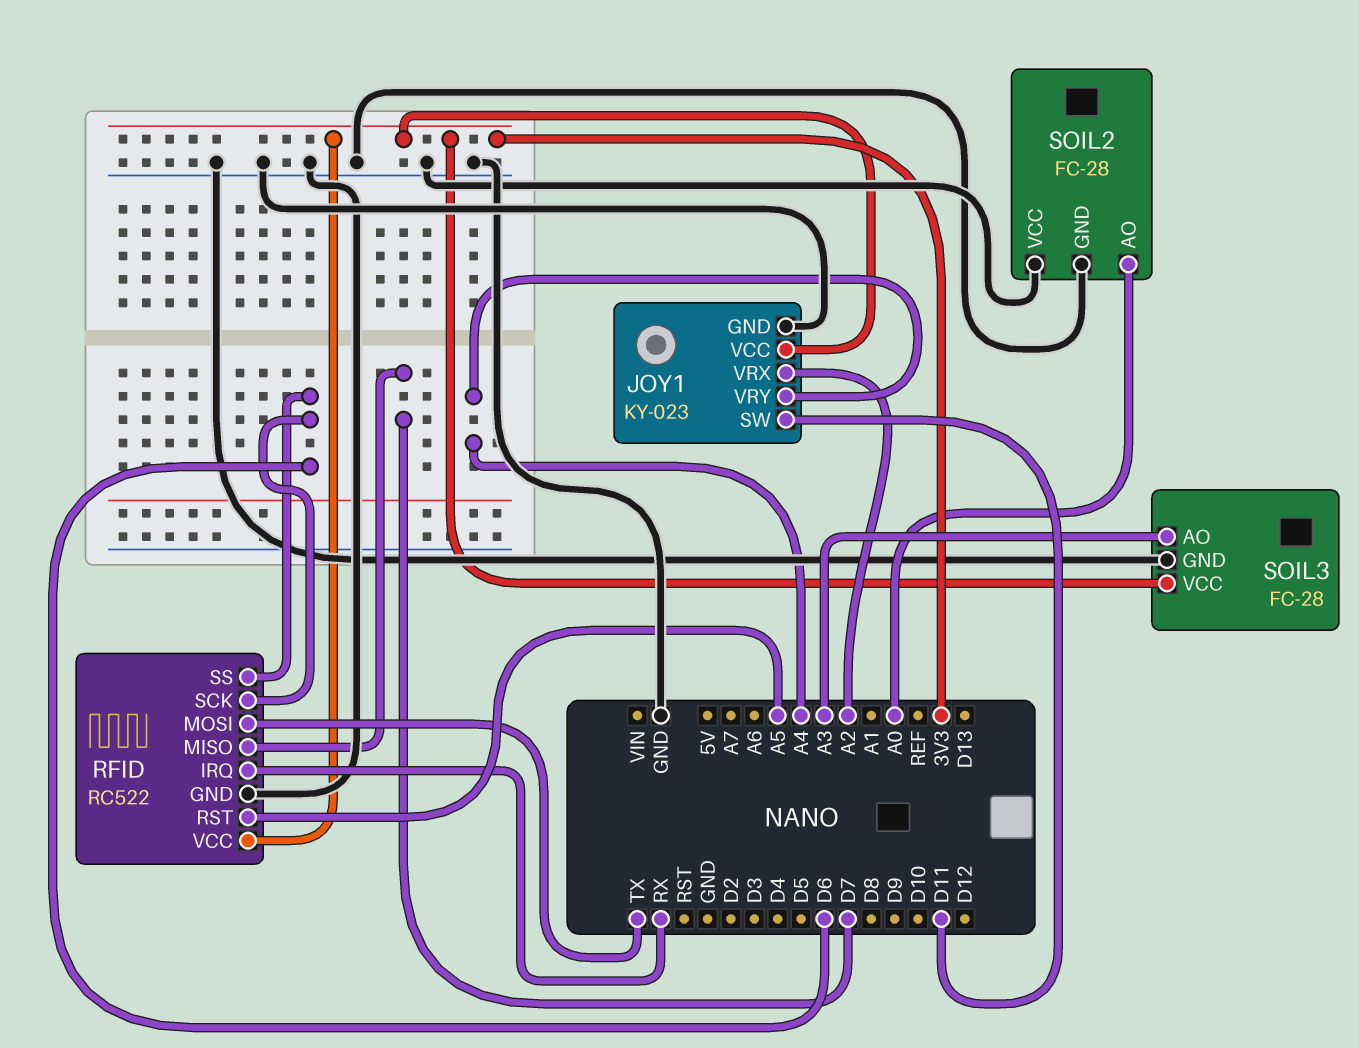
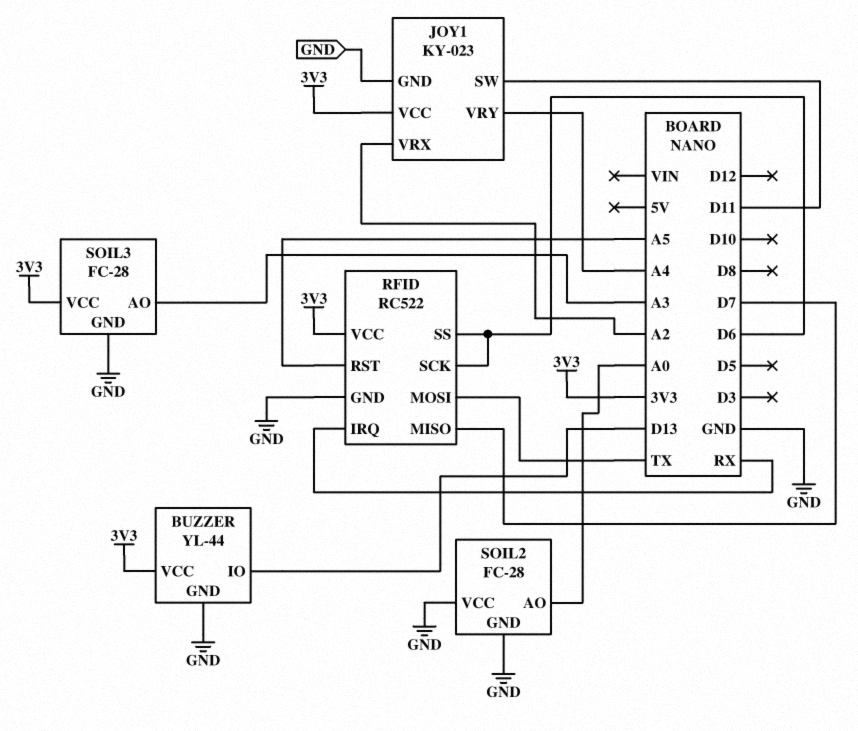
BUZZER: none -> YL-44
BUZZER pin GND: none -> GND
BUZZER pin IO: none -> D13
BUZZER pin VCC: none -> 3V3

